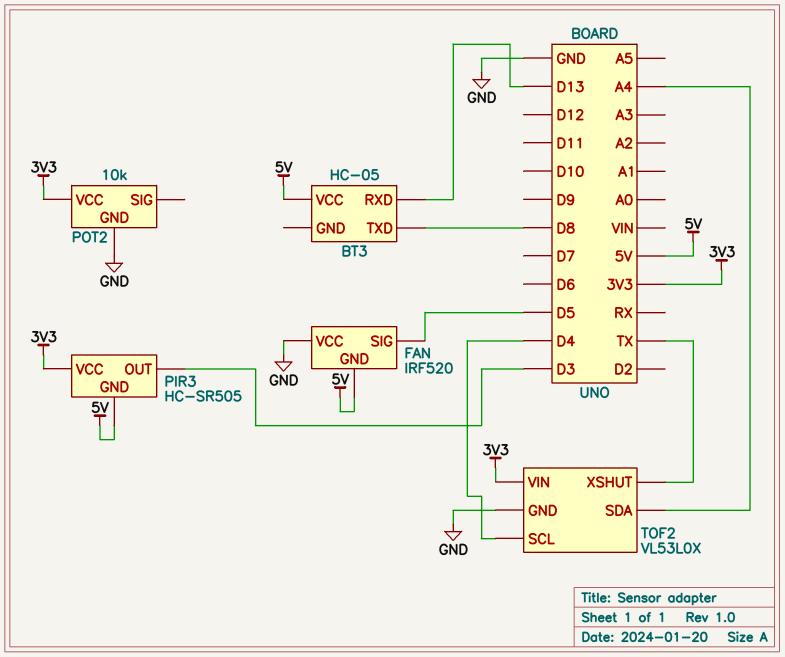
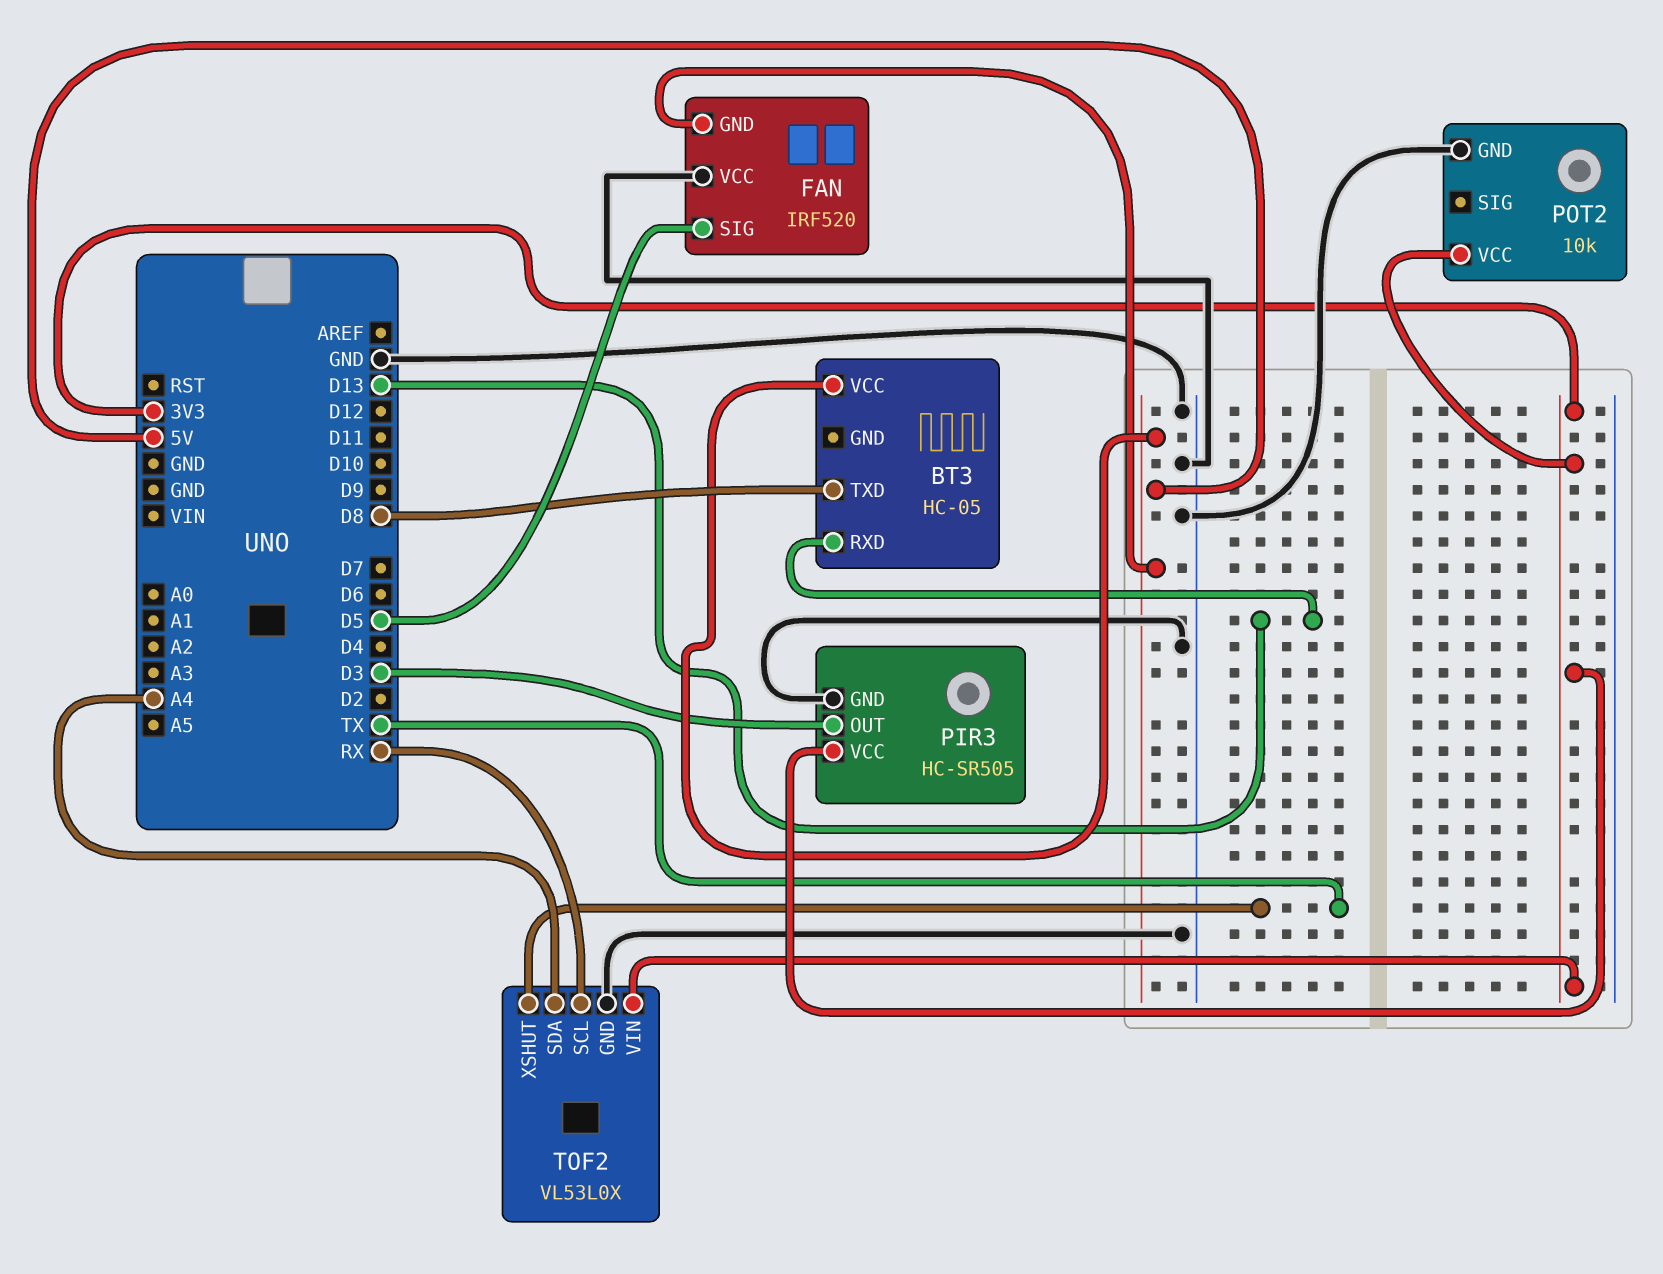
PIR3 pin GND: 5V -> GND
TOF2 pin SCL: D4 -> RX

